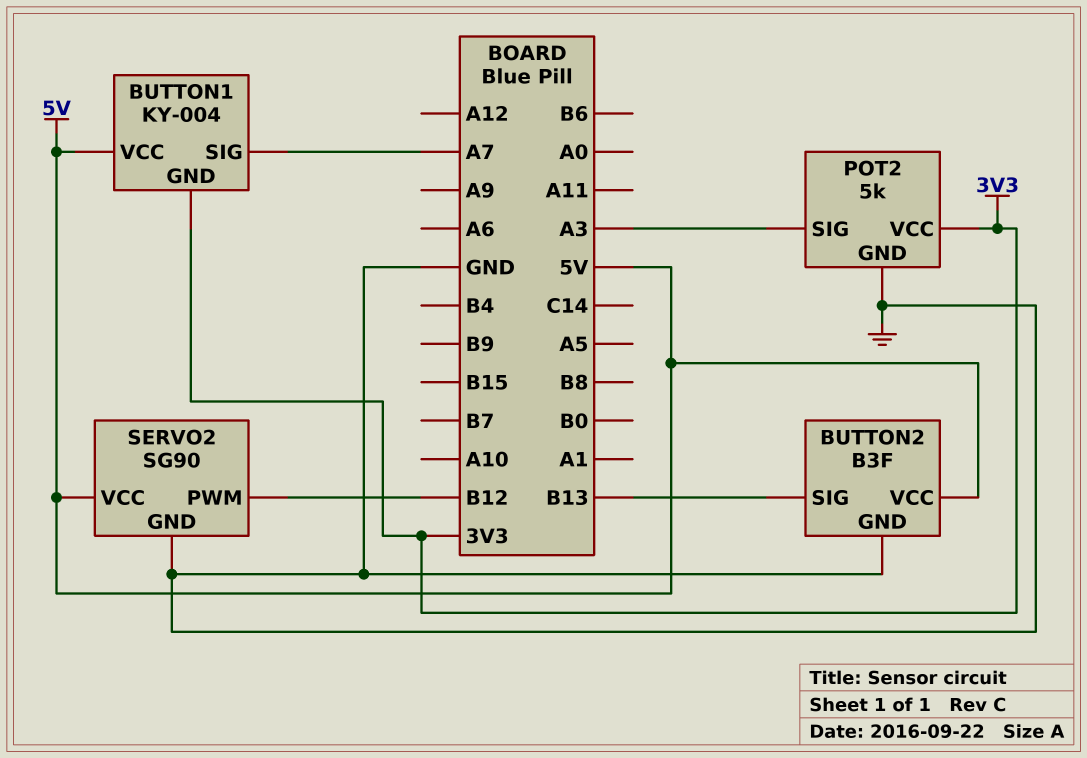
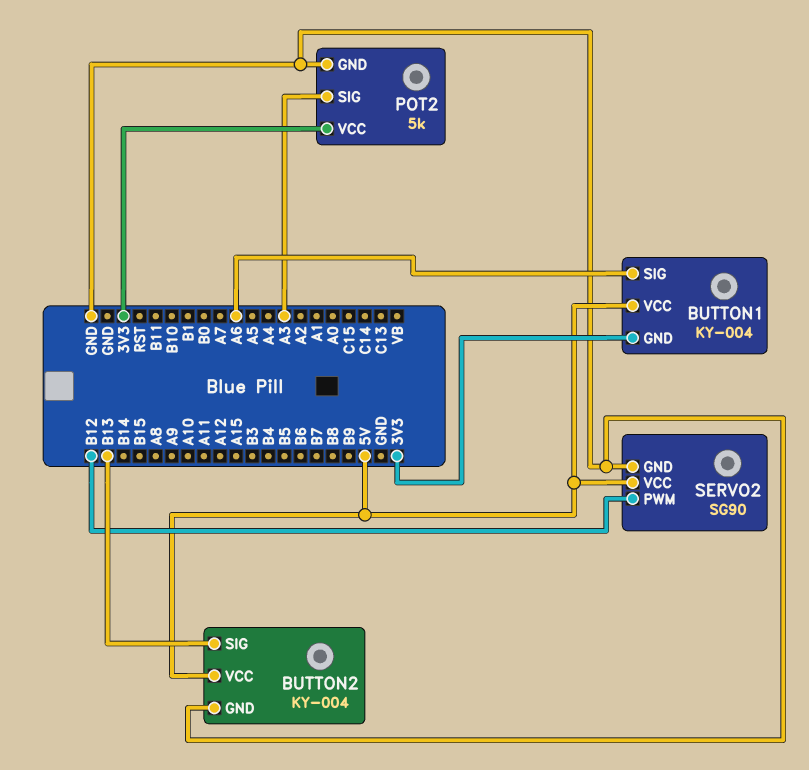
BUTTON1 pin SIG: A7 -> A6
BUTTON2: B3F -> KY-004

